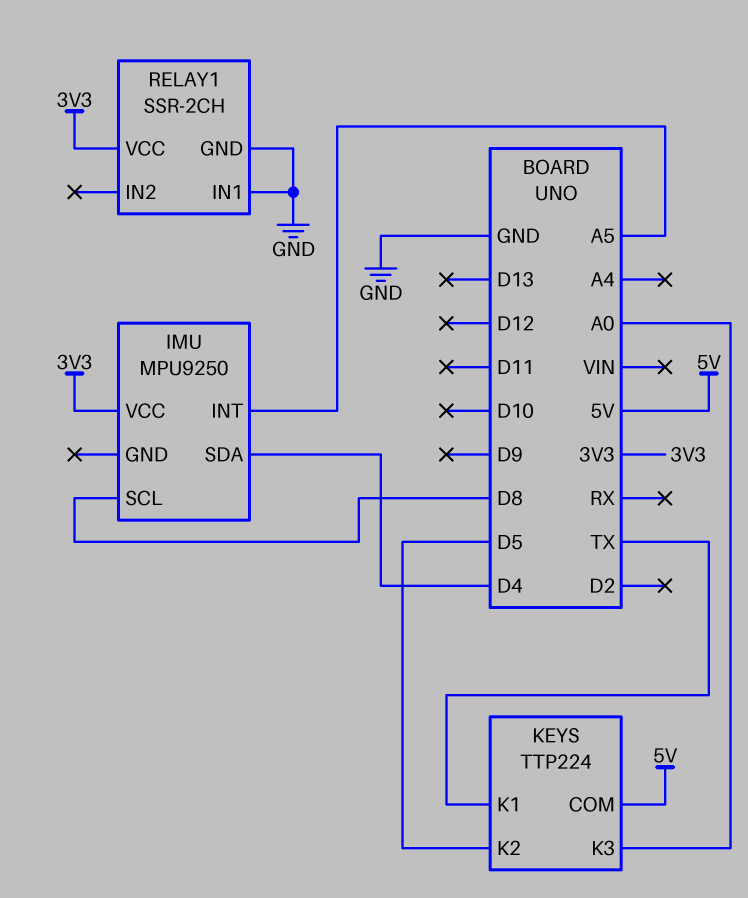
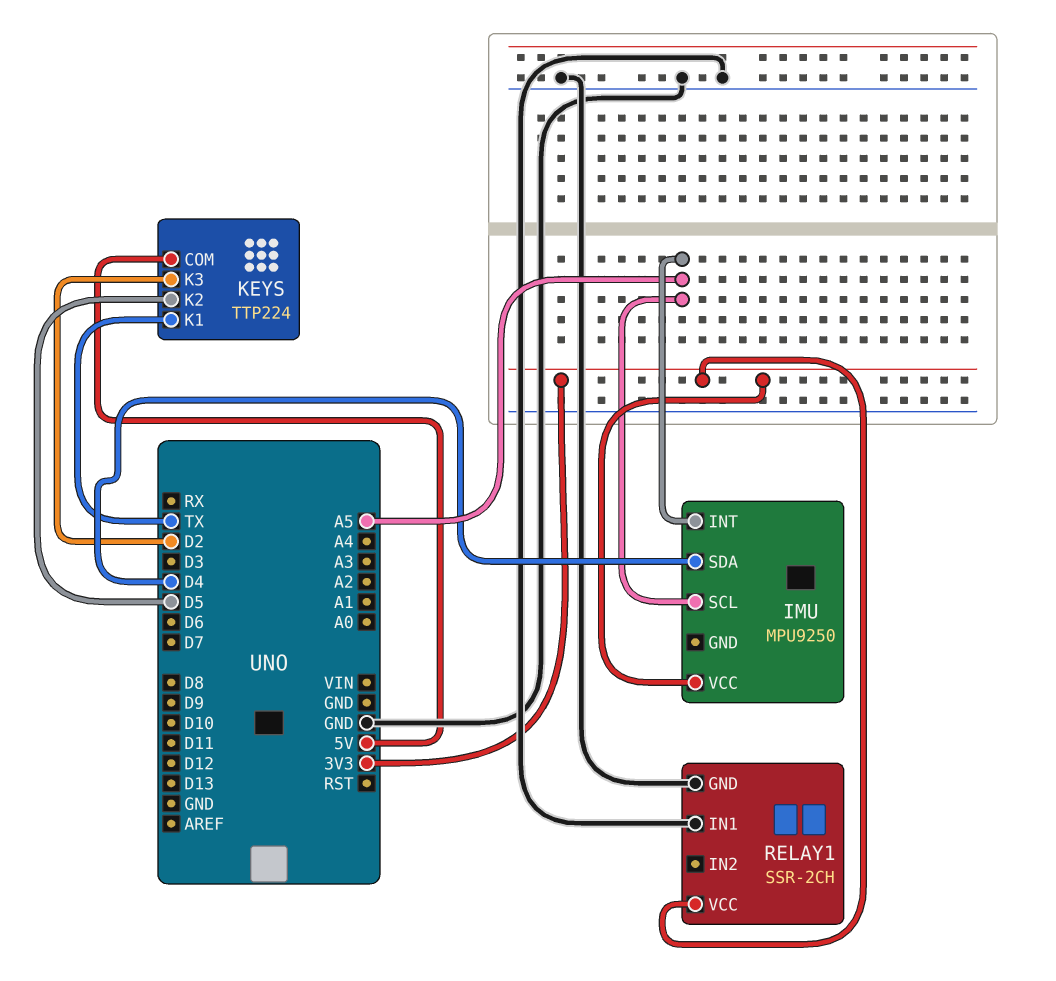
IMU pin SCL: D8 -> A5
KEYS pin K3: A0 -> D2

